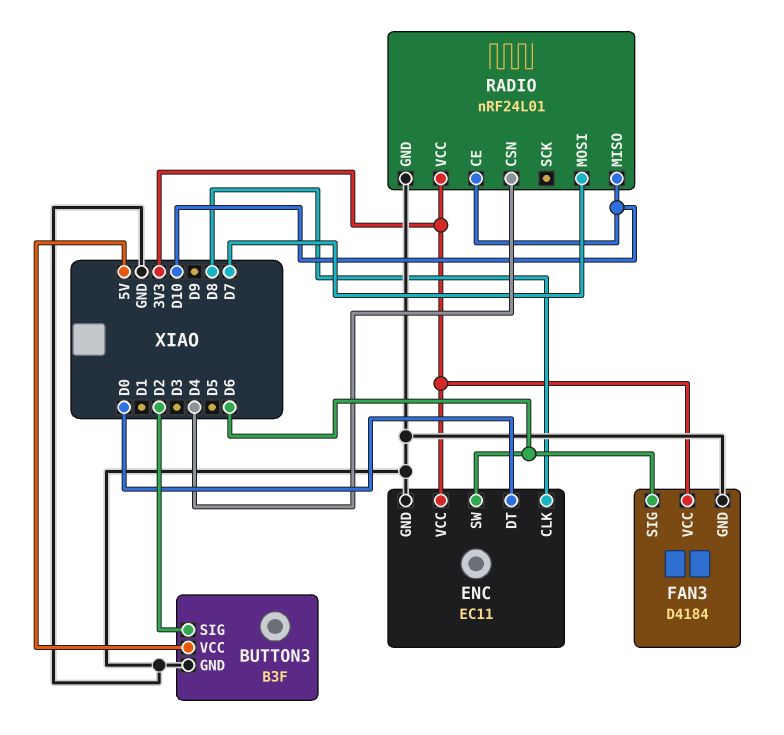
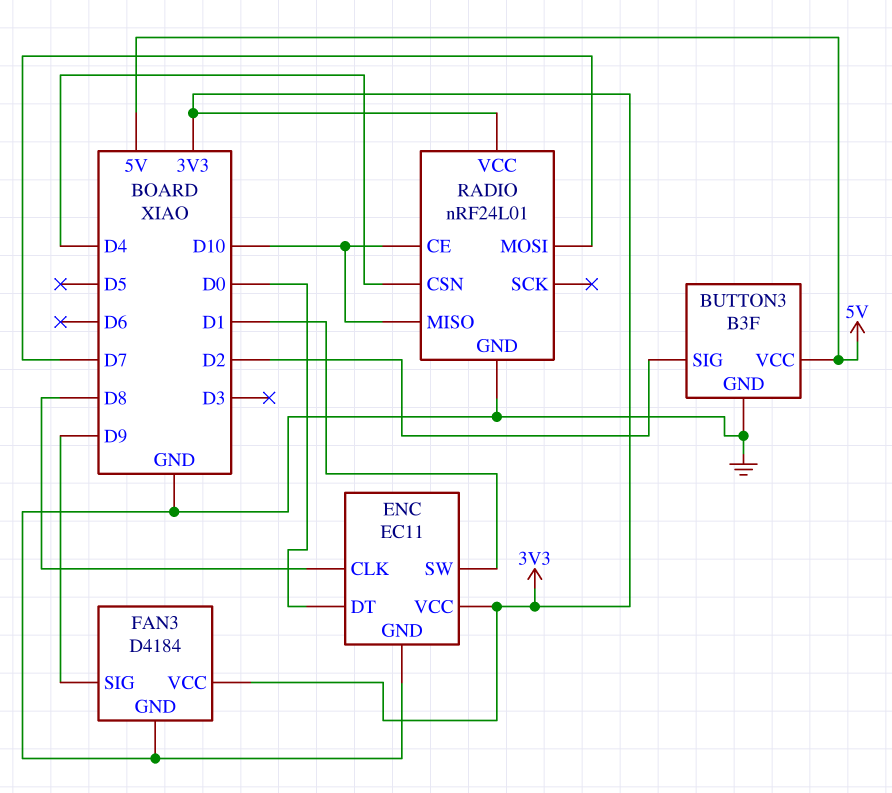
ENC pin SW: D6 -> D1
FAN3 pin SIG: D6 -> D9

